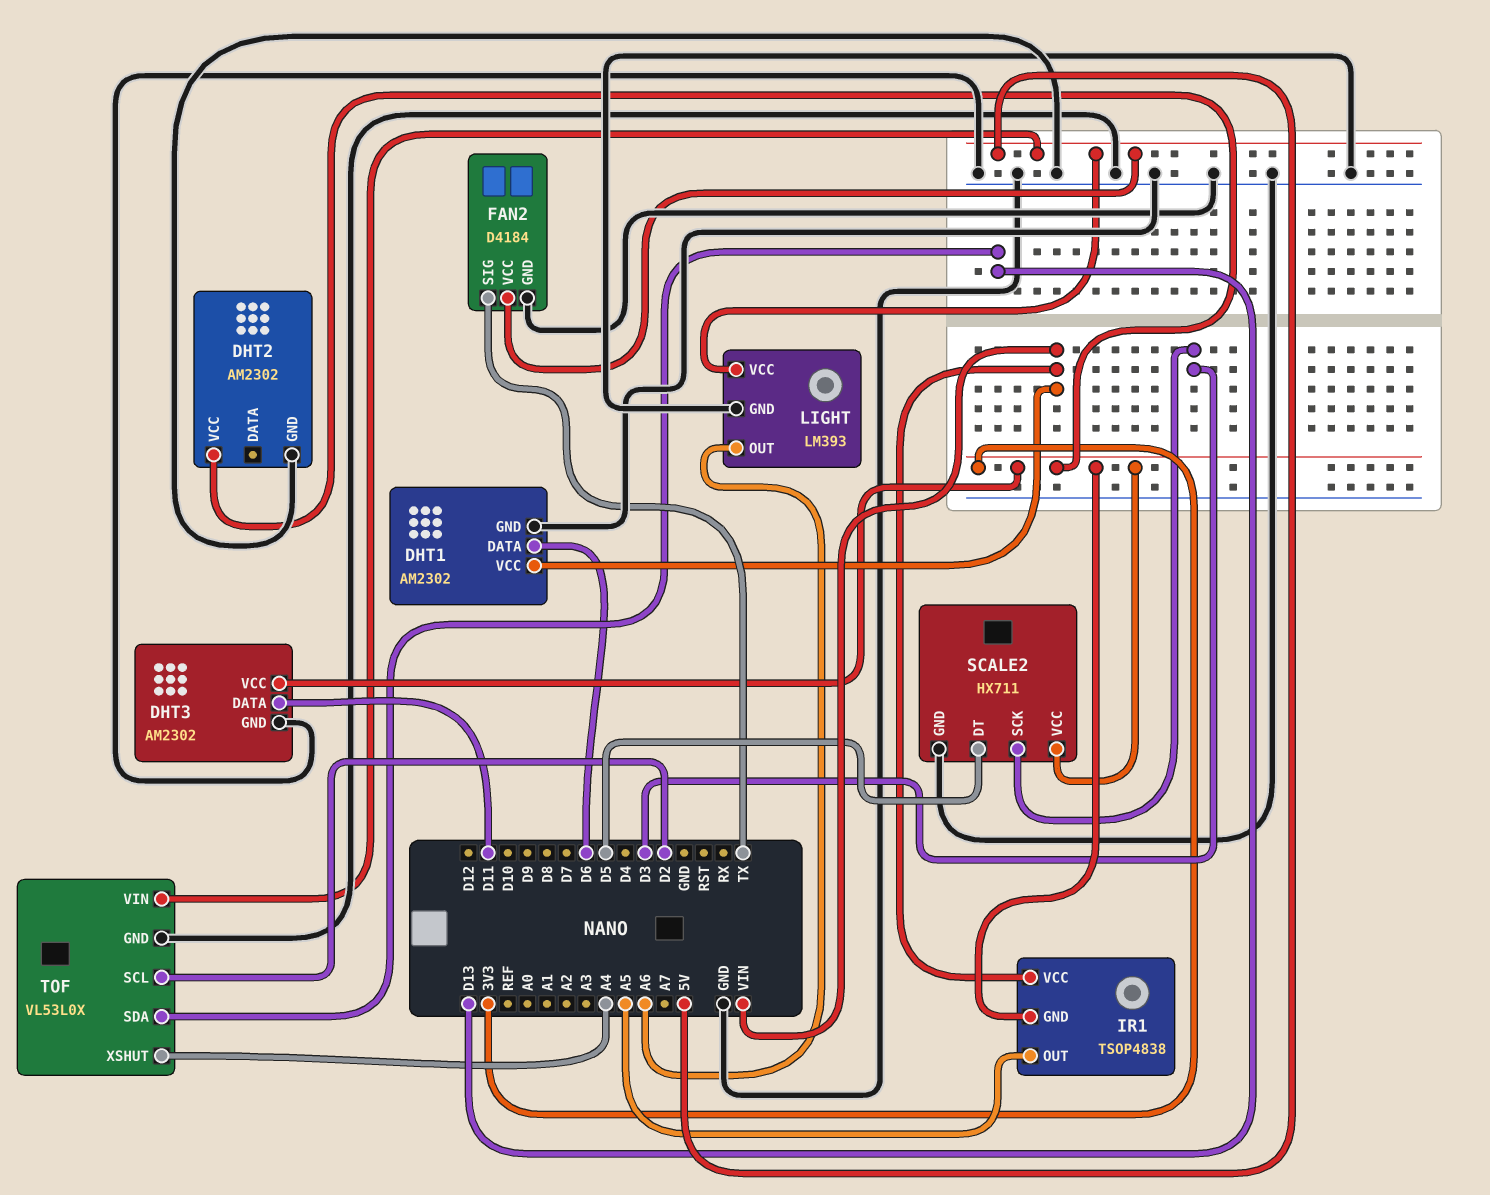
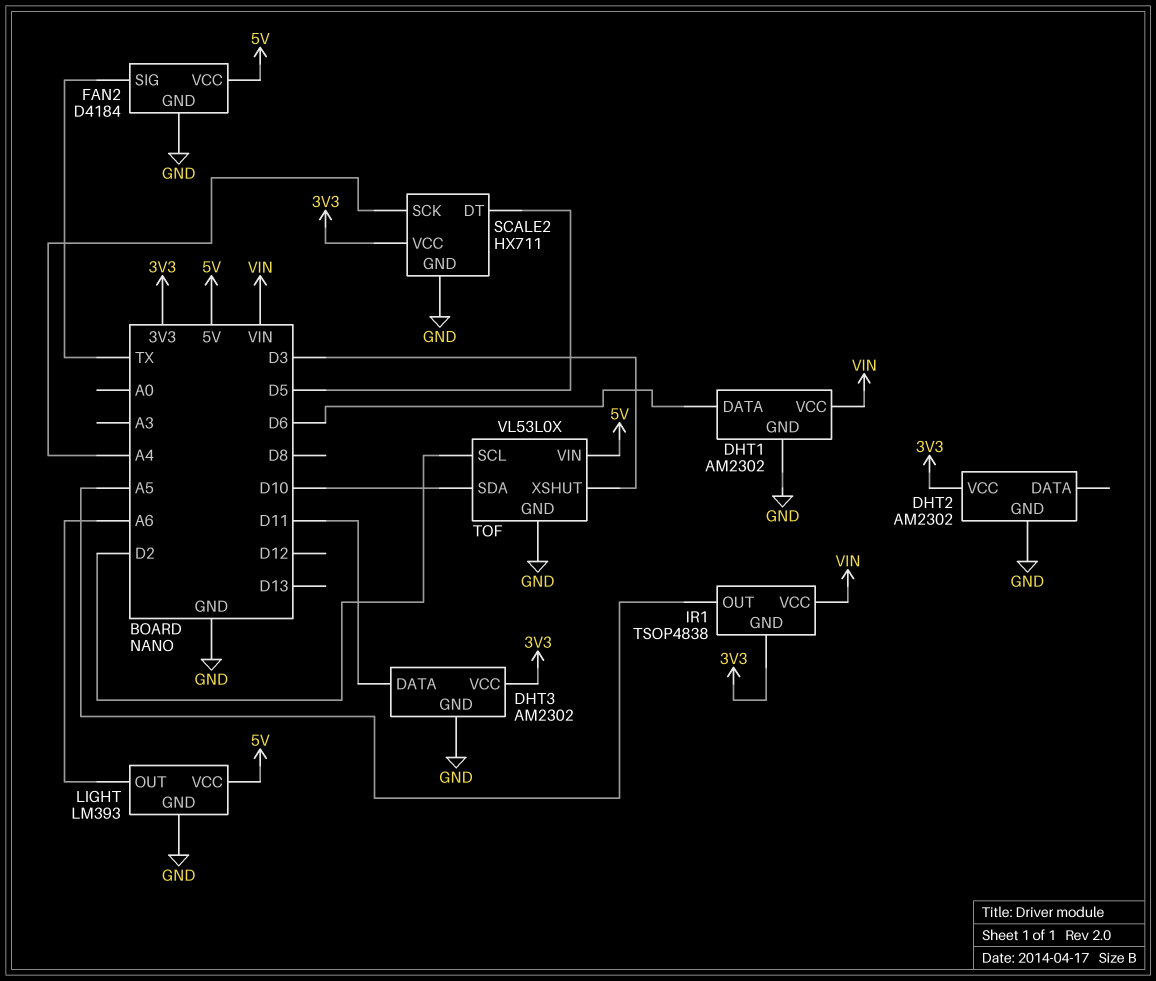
SCALE2 pin SCK: D3 -> A4
TOF pin SDA: D13 -> D10
TOF pin XSHUT: A4 -> D3

